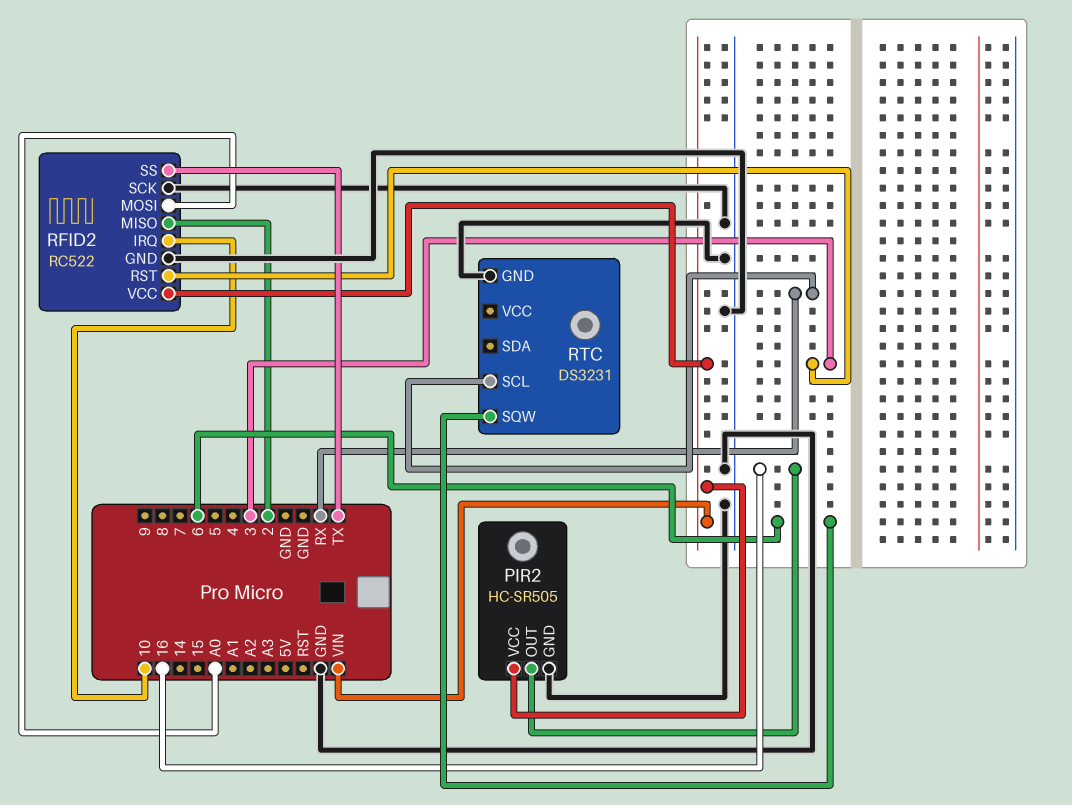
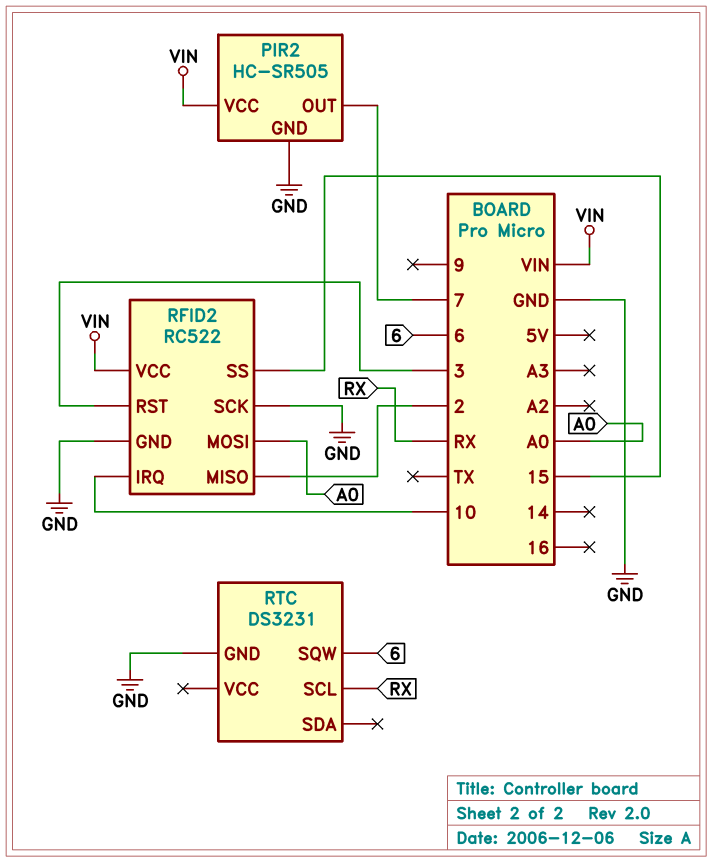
PIR2 pin OUT: 16 -> 7
RFID2 pin SS: TX -> 15

